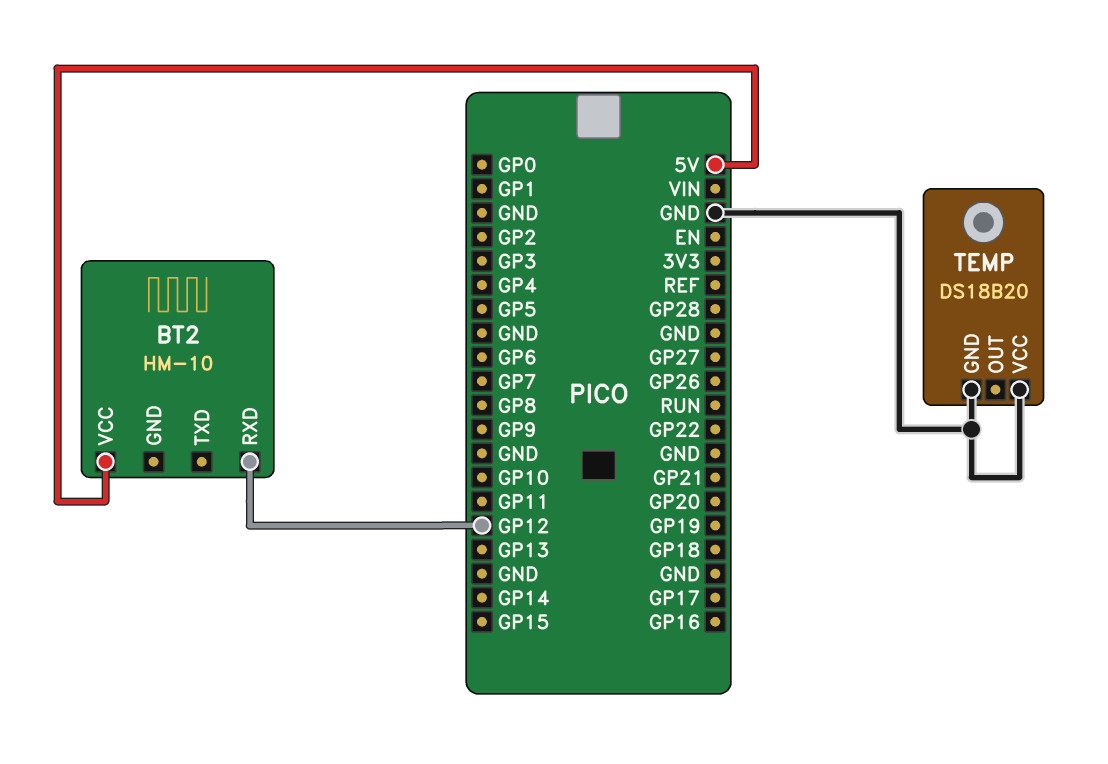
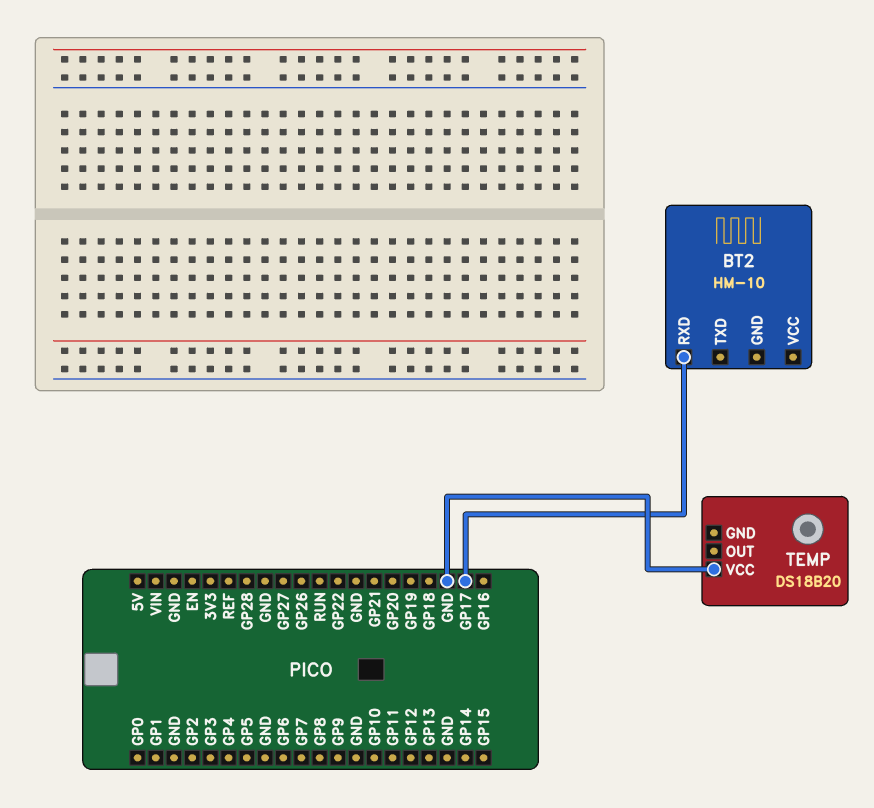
BT2 pin RXD: GP12 -> GP17
BT2 pin VCC: 5V -> none
TEMP pin GND: GND -> none

